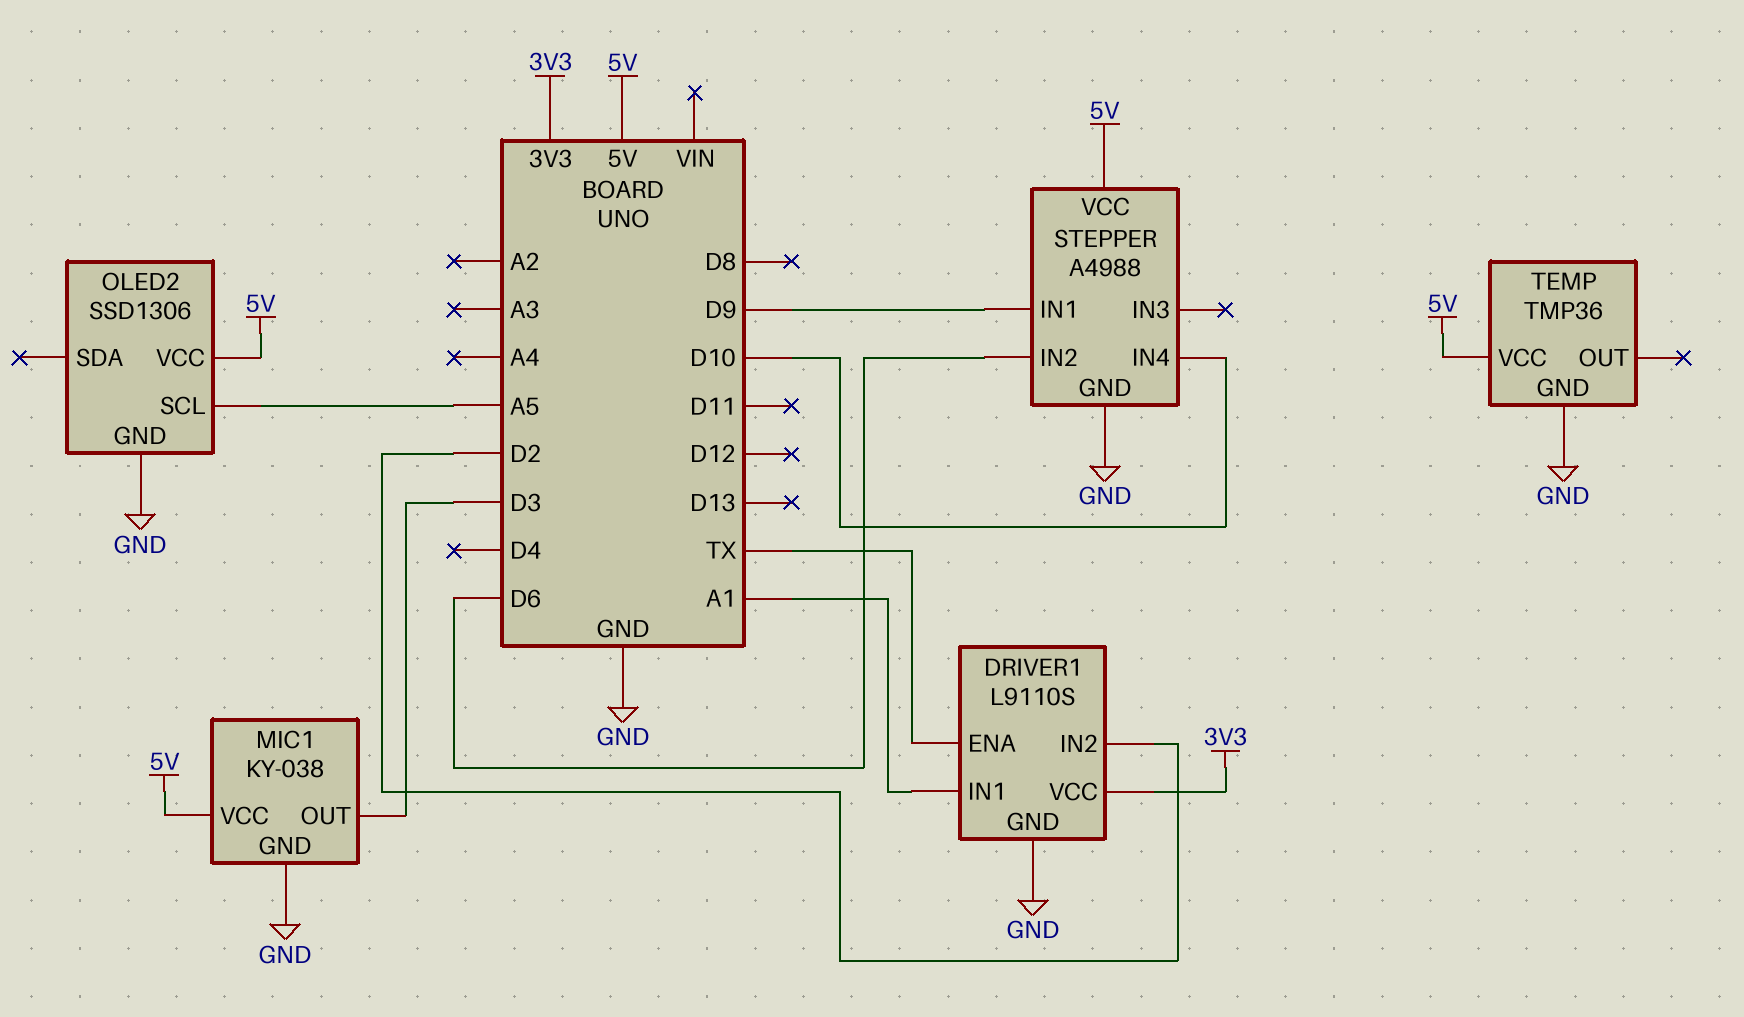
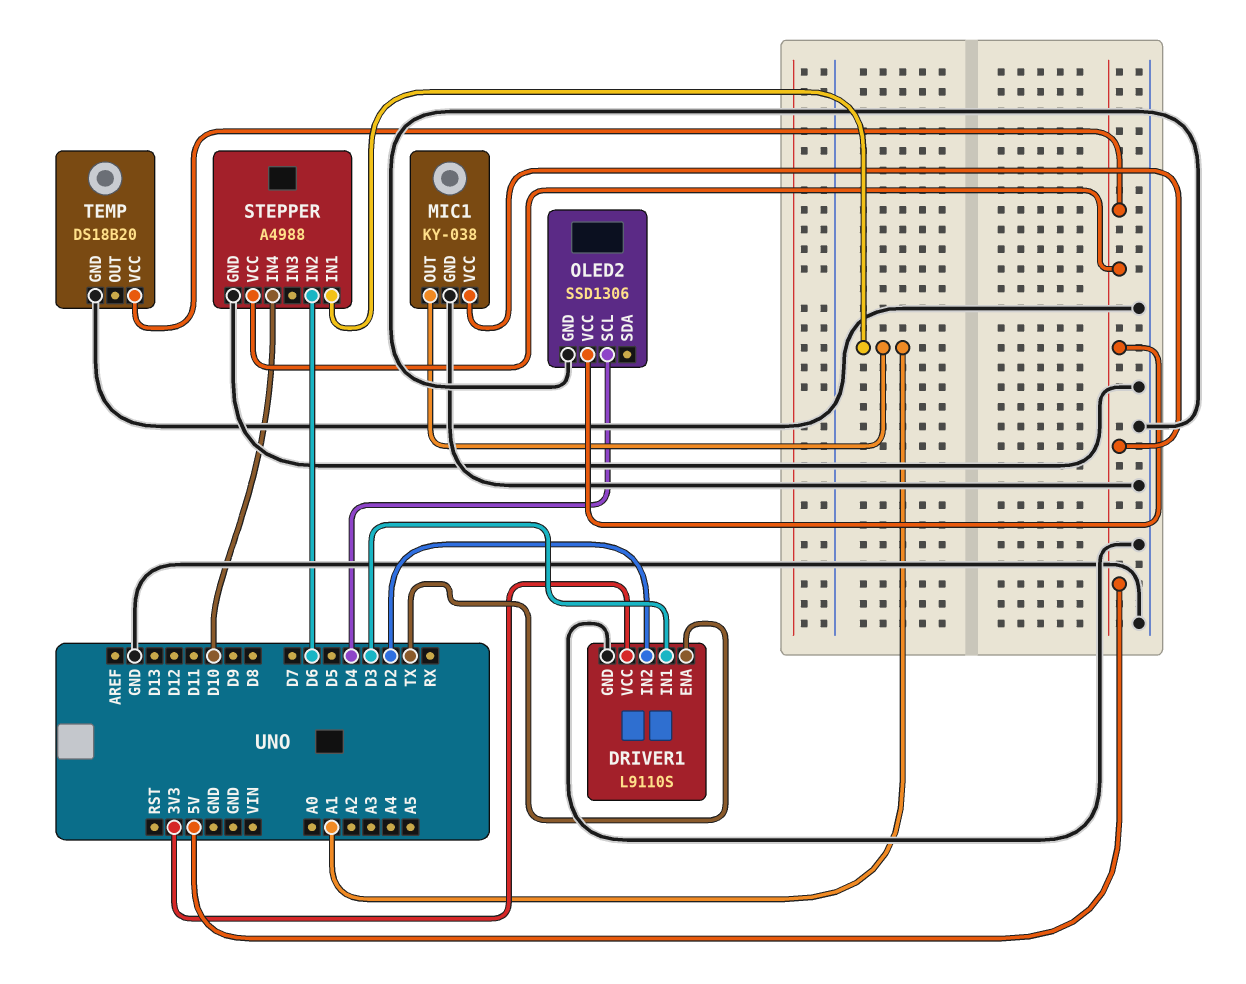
DRIVER1 pin IN1: A1 -> D3
MIC1 pin OUT: D3 -> A1
OLED2 pin SCL: A5 -> D4
STEPPER pin IN1: D9 -> A1
TEMP: TMP36 -> DS18B20

